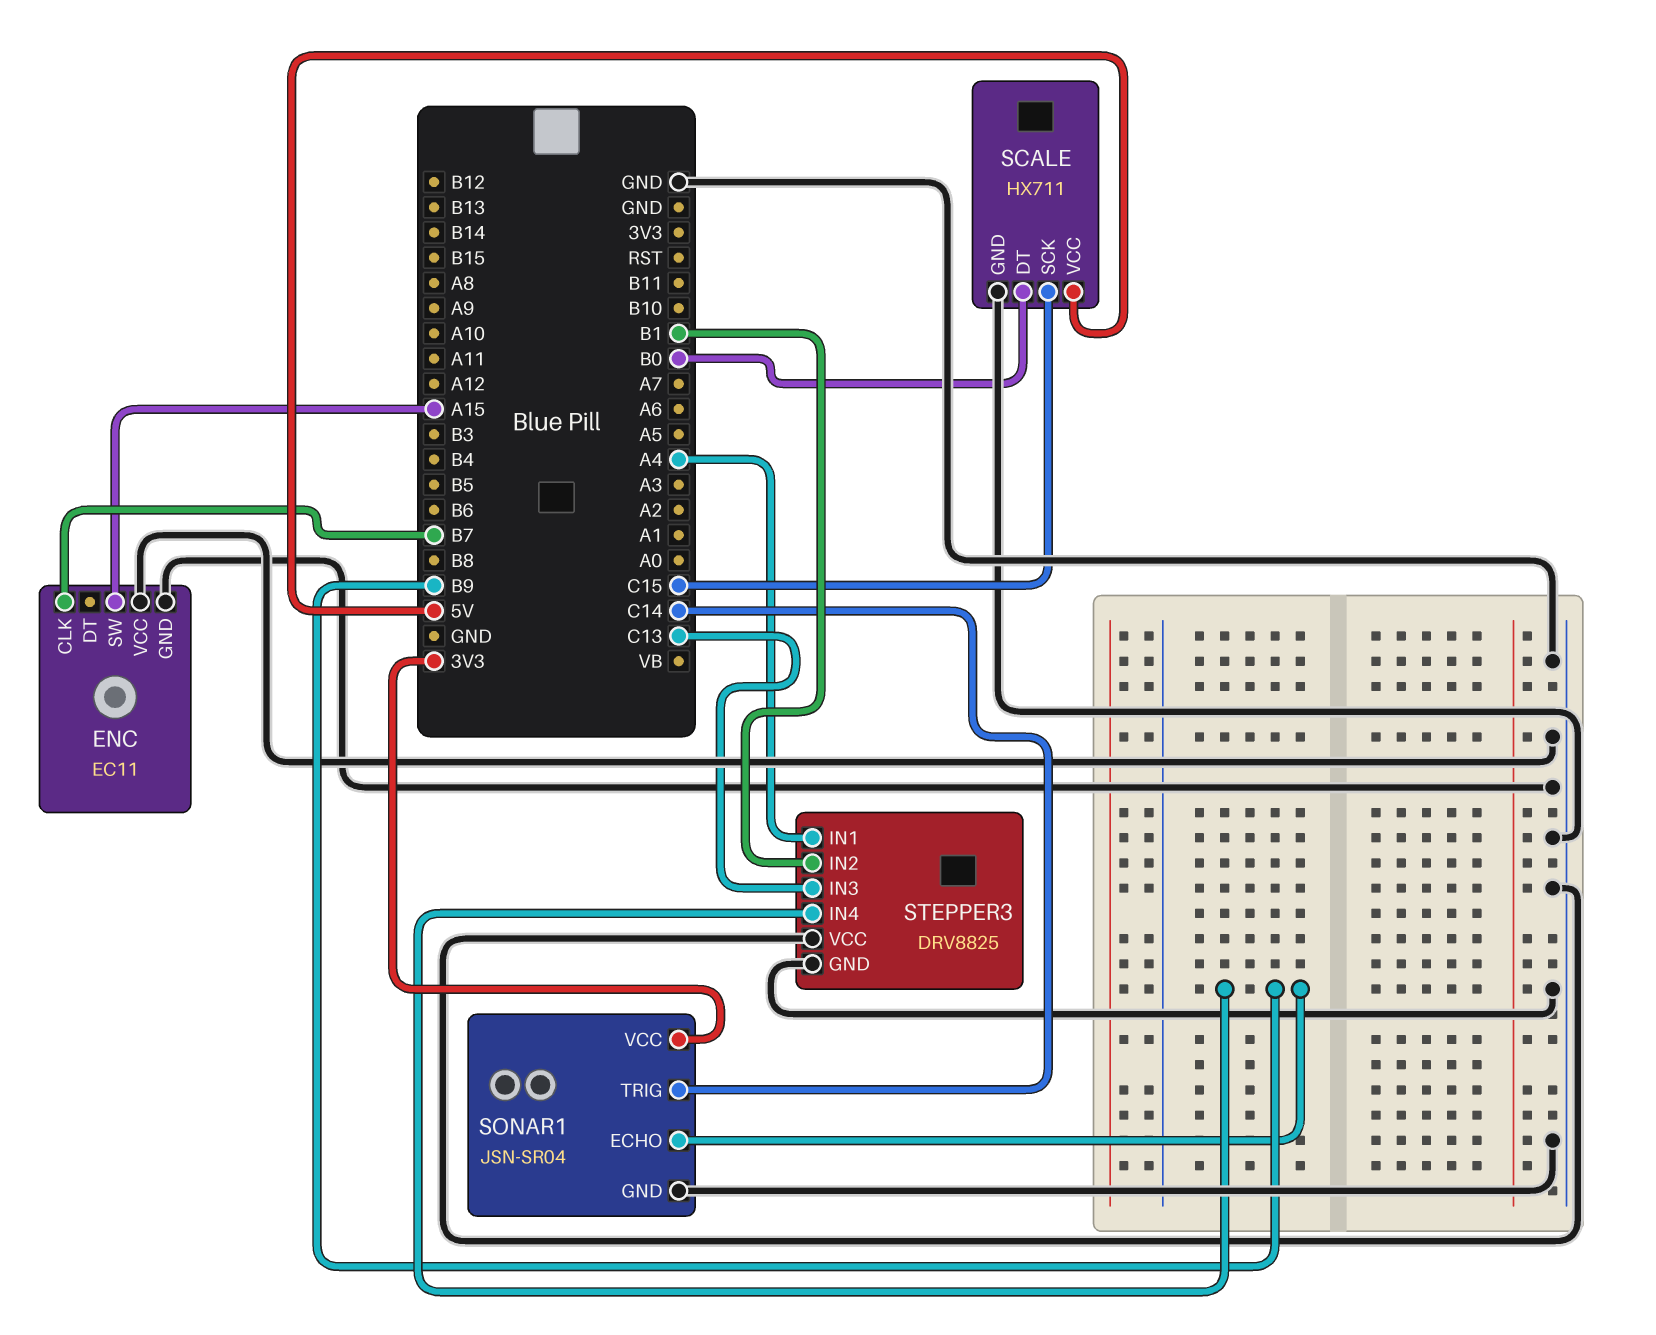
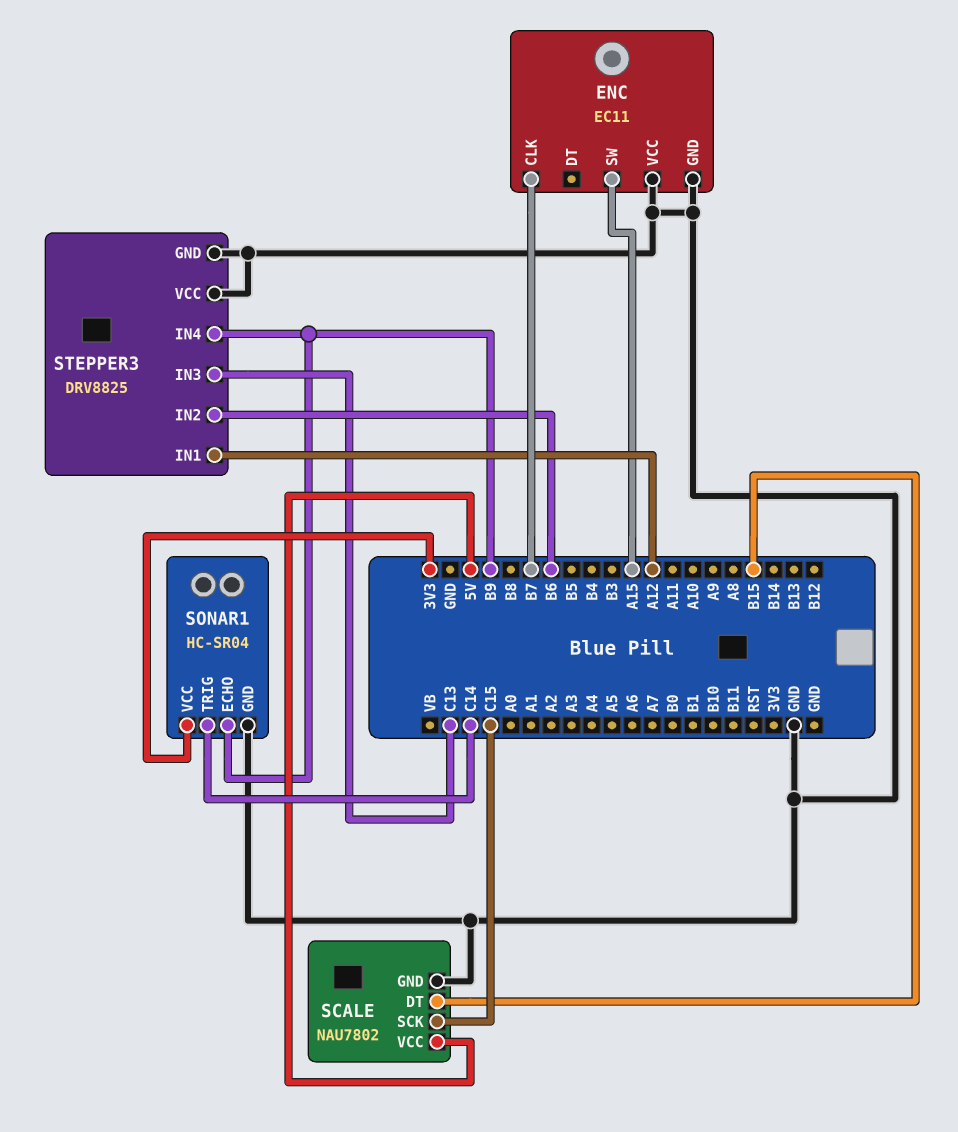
SCALE: HX711 -> NAU7802
SCALE pin DT: B0 -> B15
SONAR1: JSN-SR04 -> HC-SR04
STEPPER3 pin IN1: A4 -> A12
STEPPER3 pin IN2: B1 -> B6

